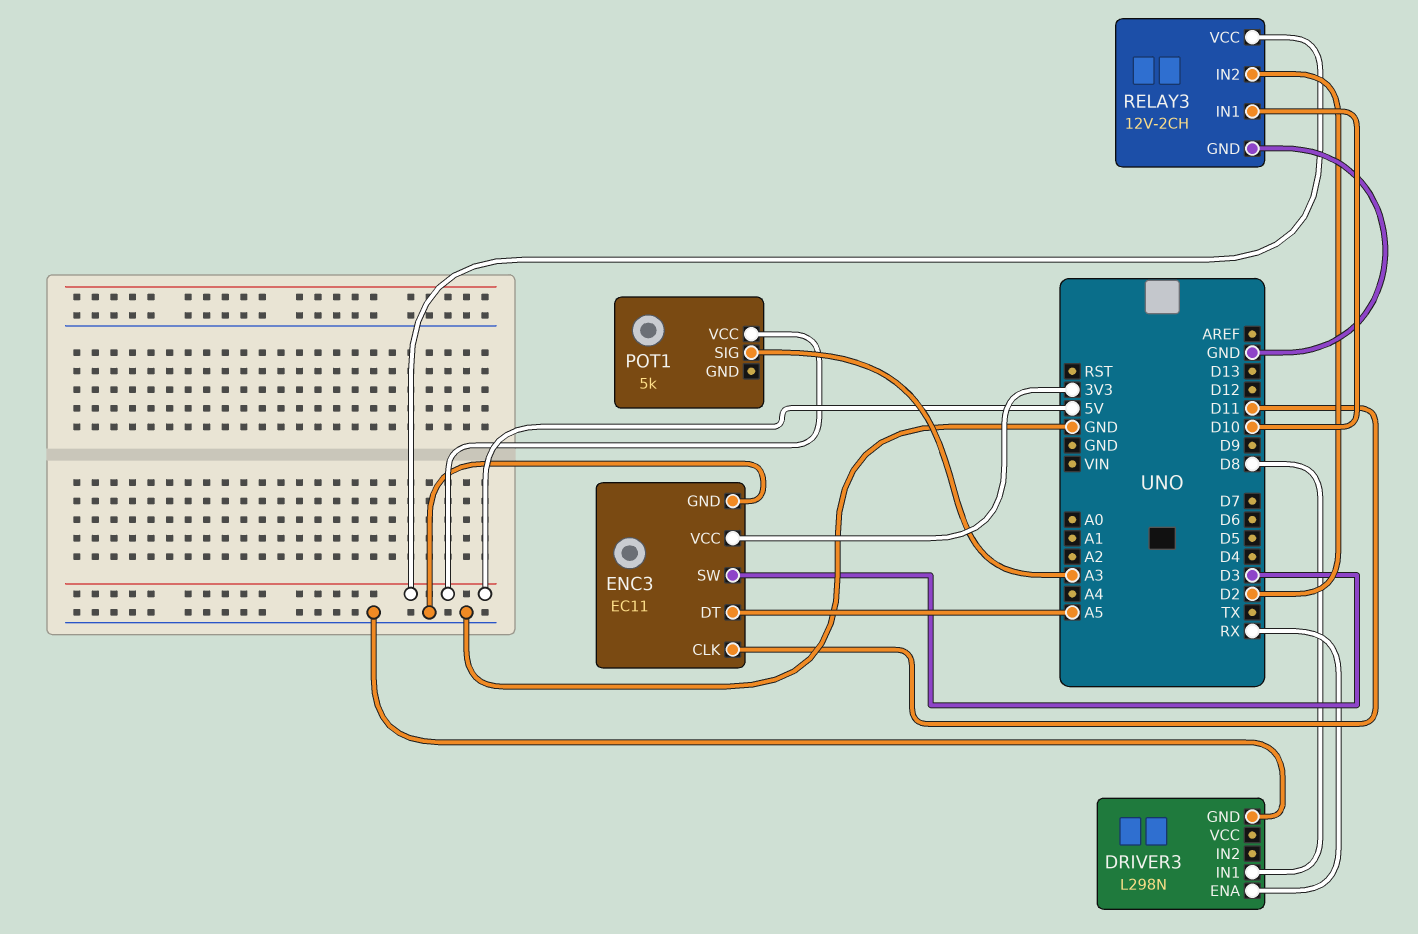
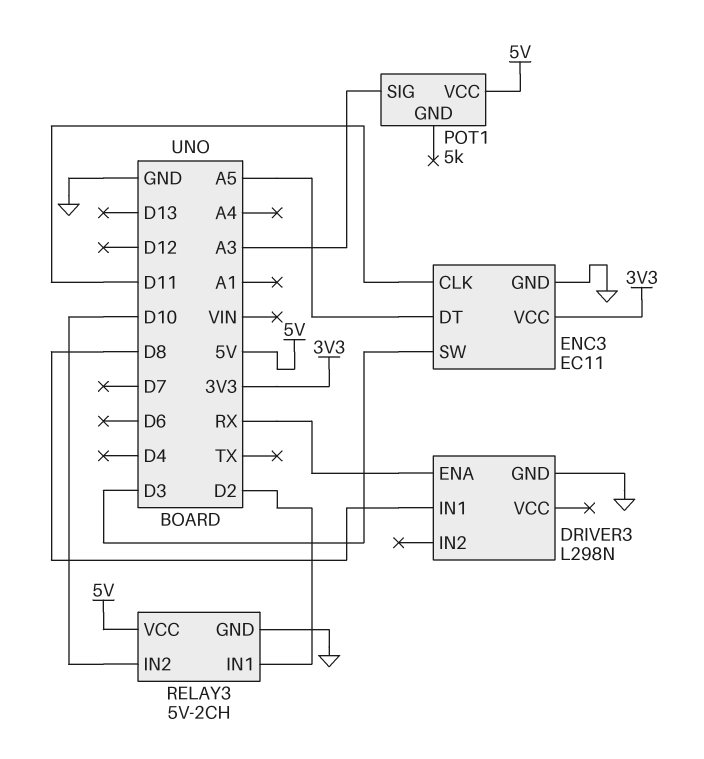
RELAY3: 12V-2CH -> 5V-2CH
RELAY3 pin IN1: D10 -> D2
RELAY3 pin IN2: D2 -> D10

